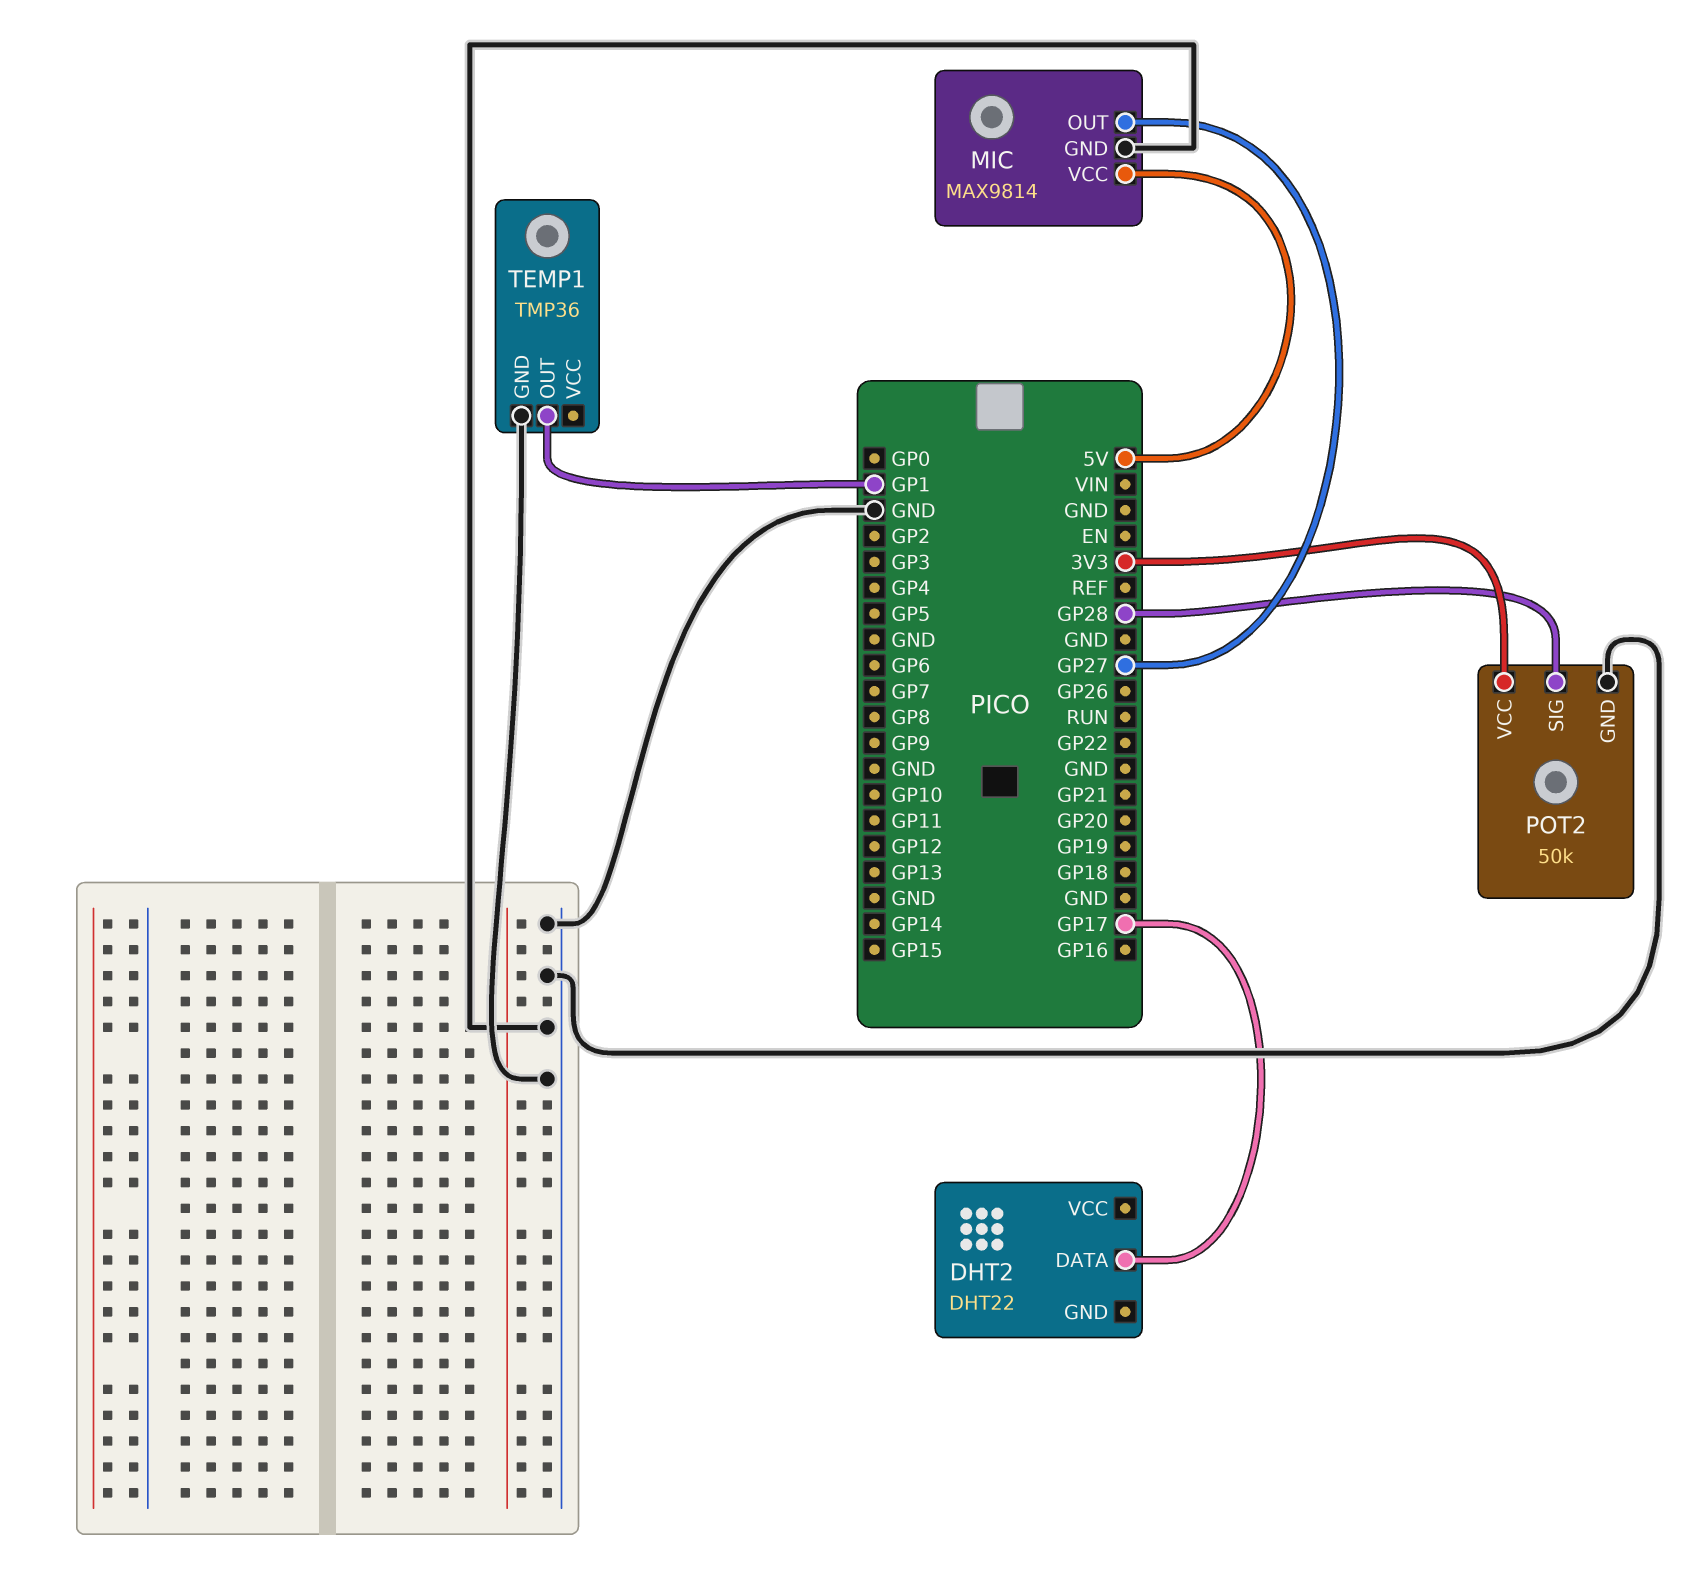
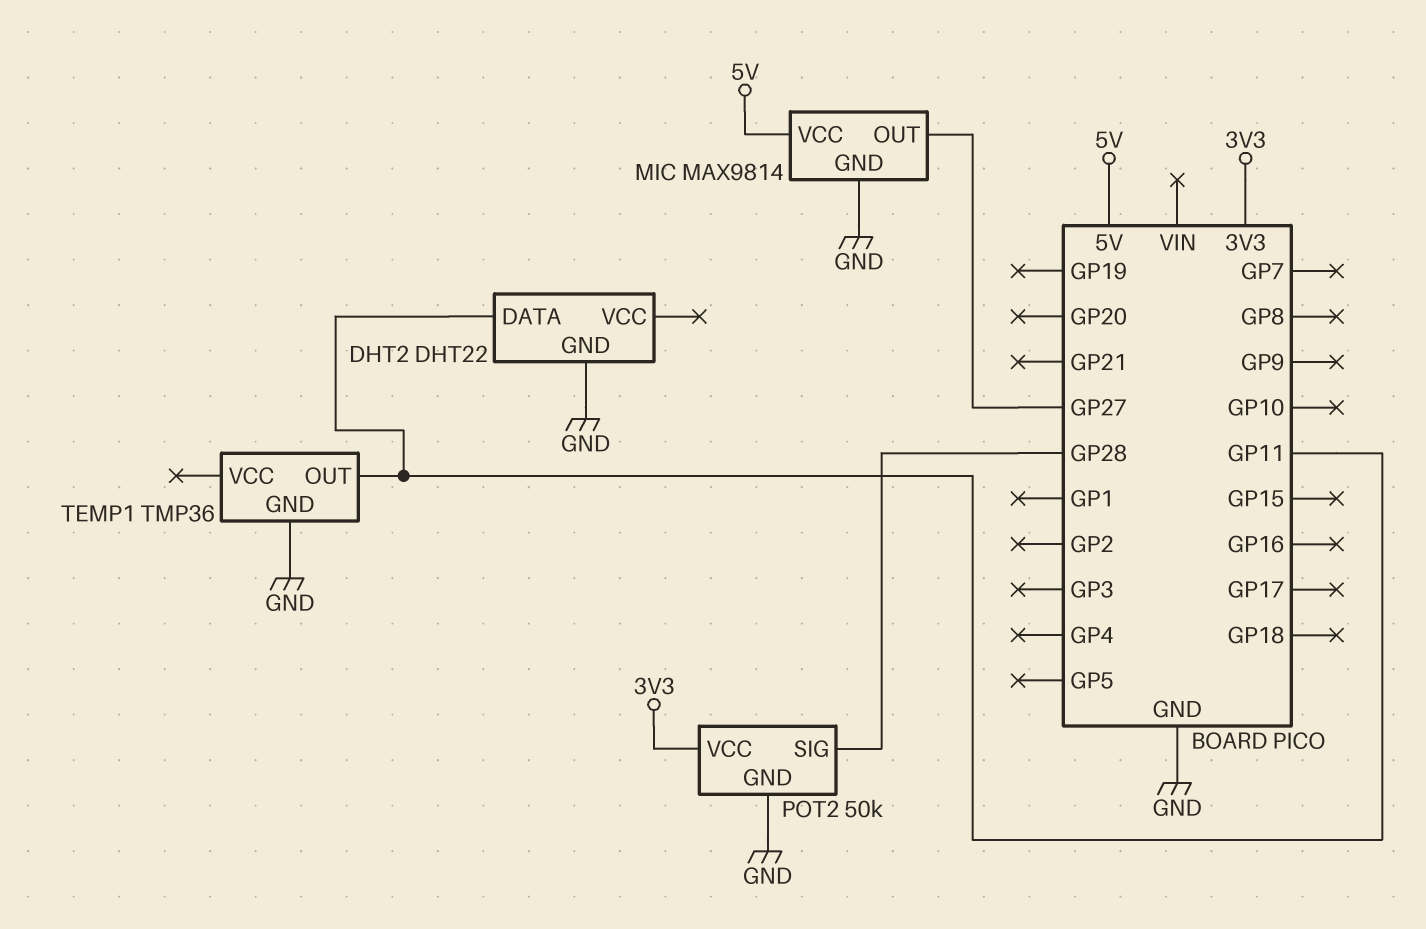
DHT2 pin DATA: GP17 -> GP11
DHT2 pin GND: none -> GND
TEMP1 pin OUT: GP1 -> GP11

